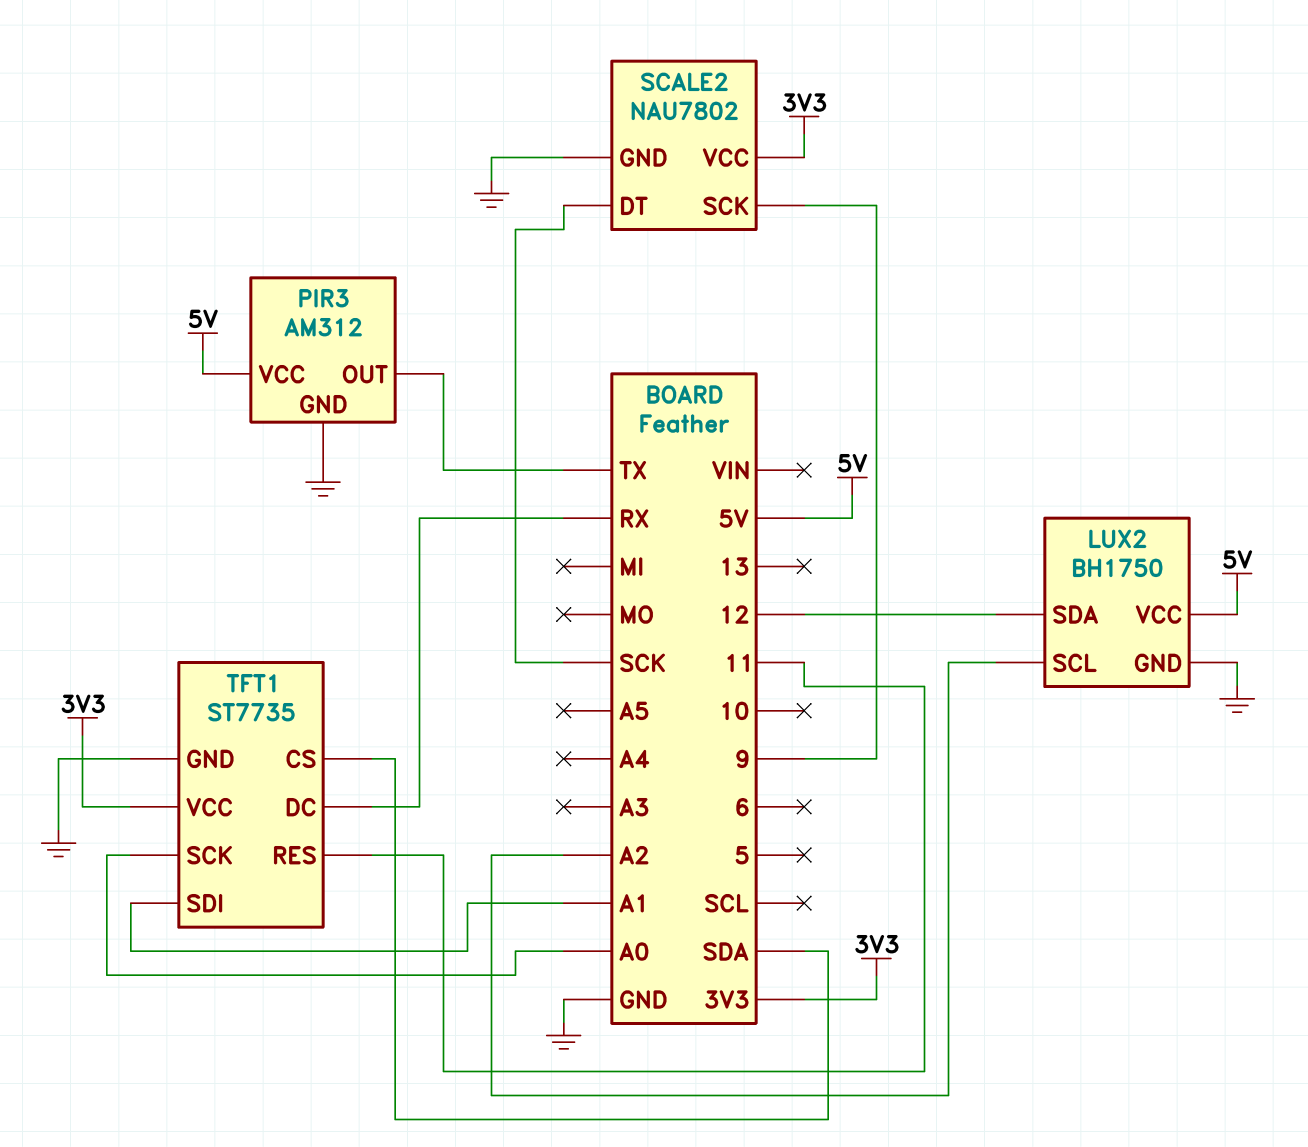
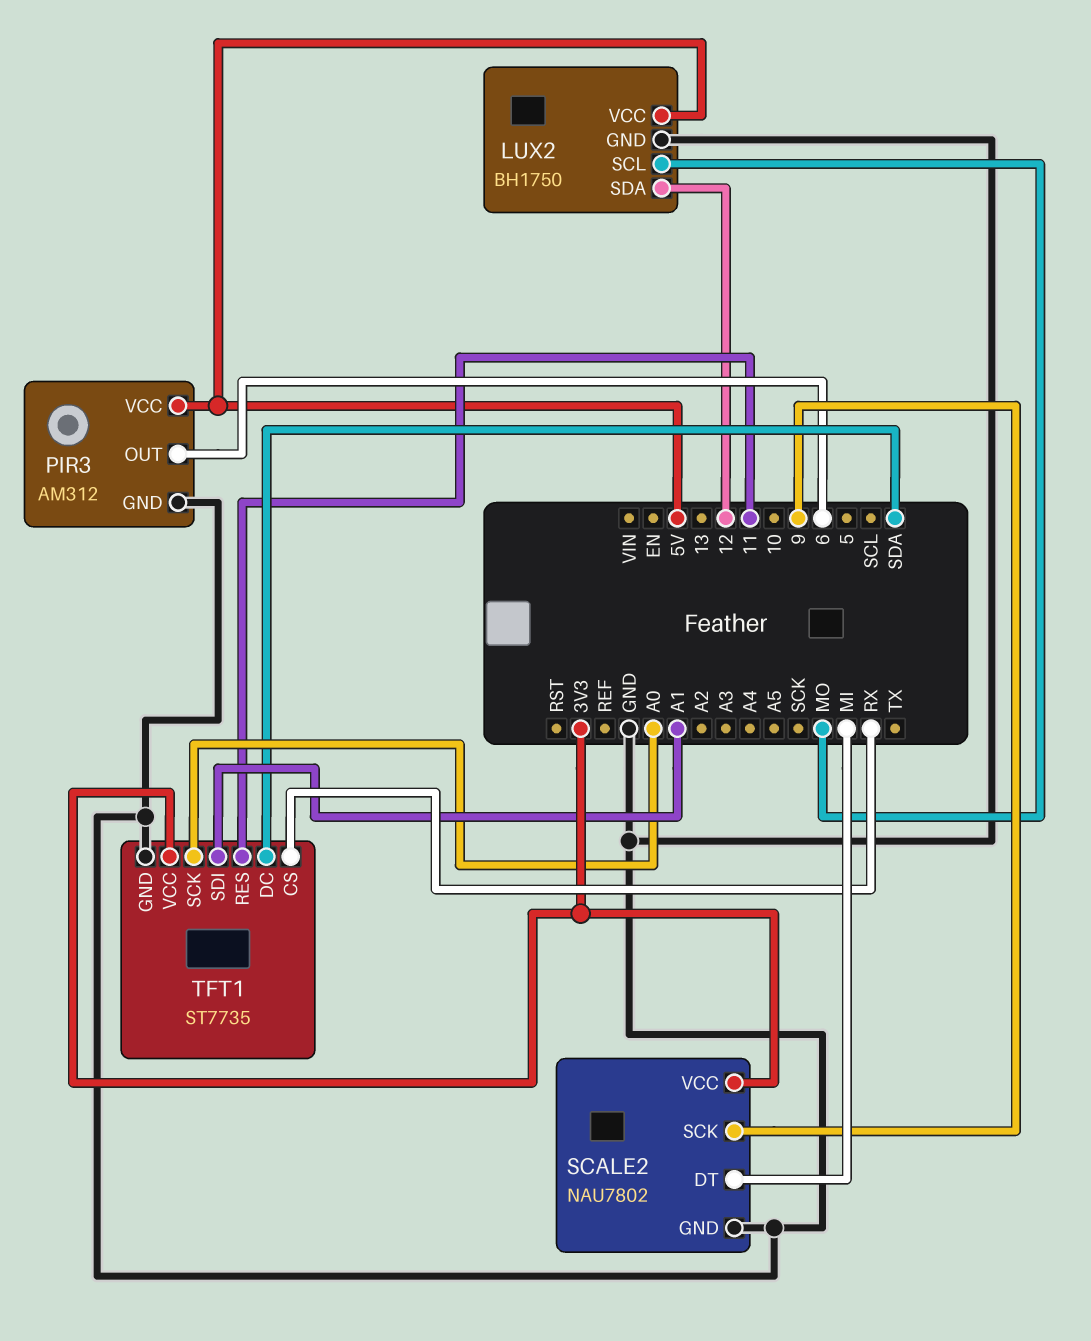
LUX2 pin SCL: A2 -> MO
PIR3 pin OUT: TX -> 6
SCALE2 pin DT: SCK -> MI
TFT1 pin CS: SDA -> RX
TFT1 pin DC: RX -> SDA

